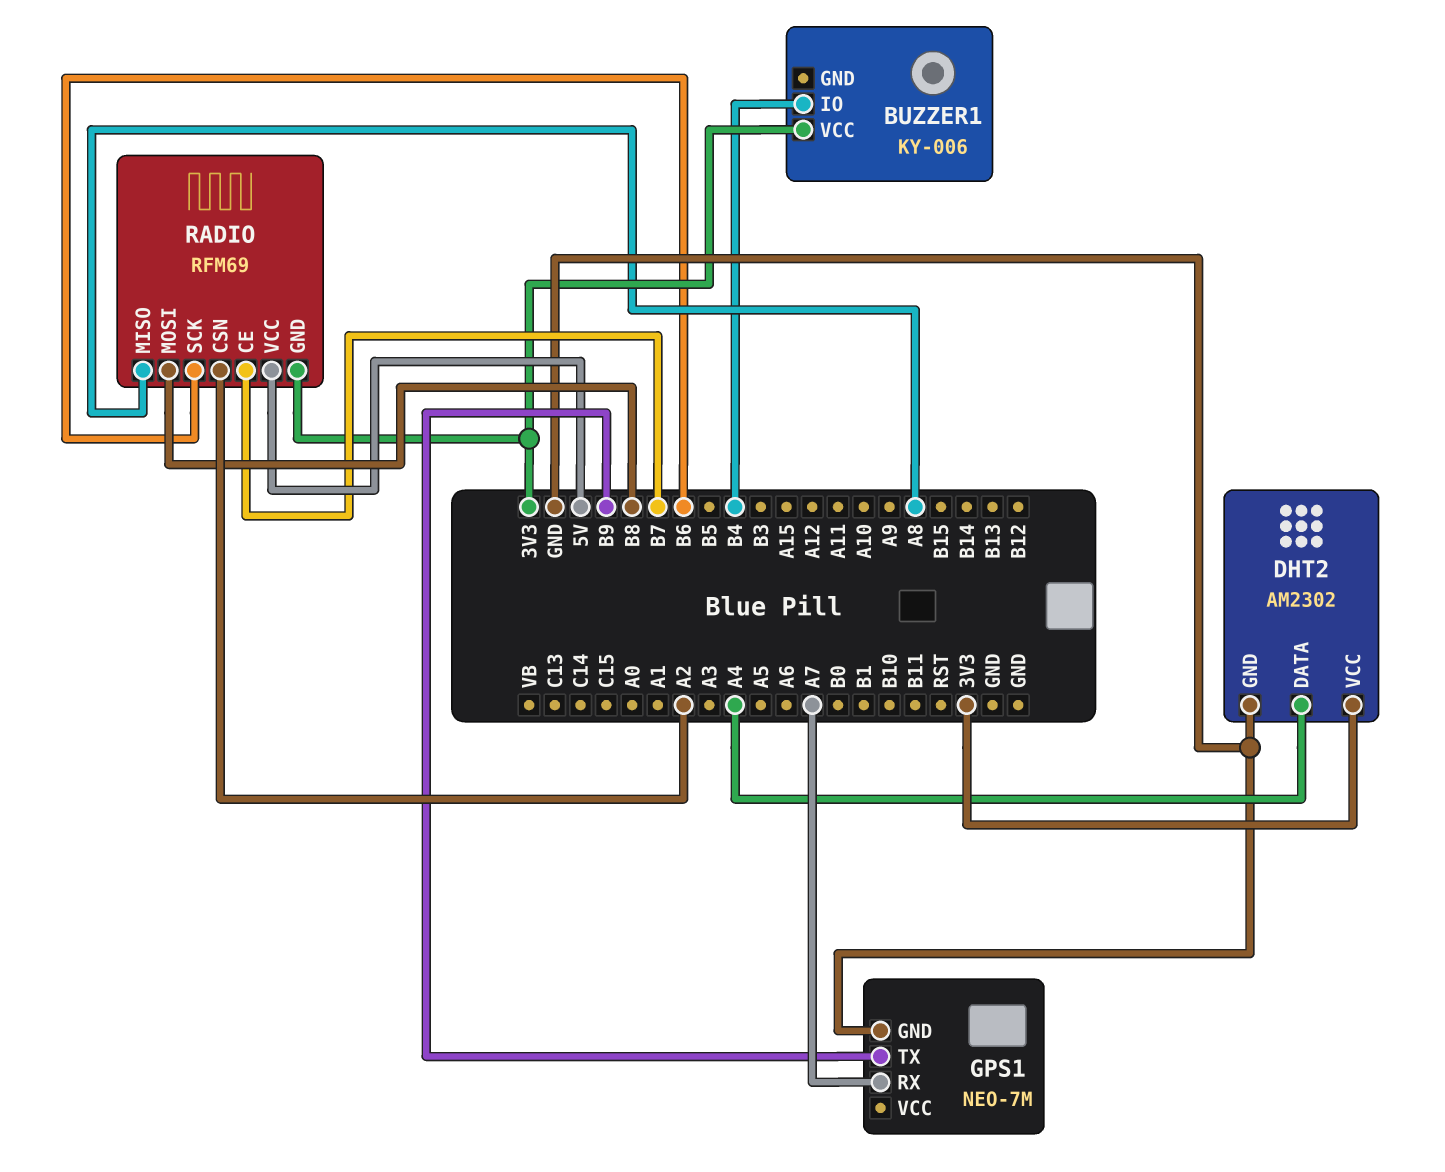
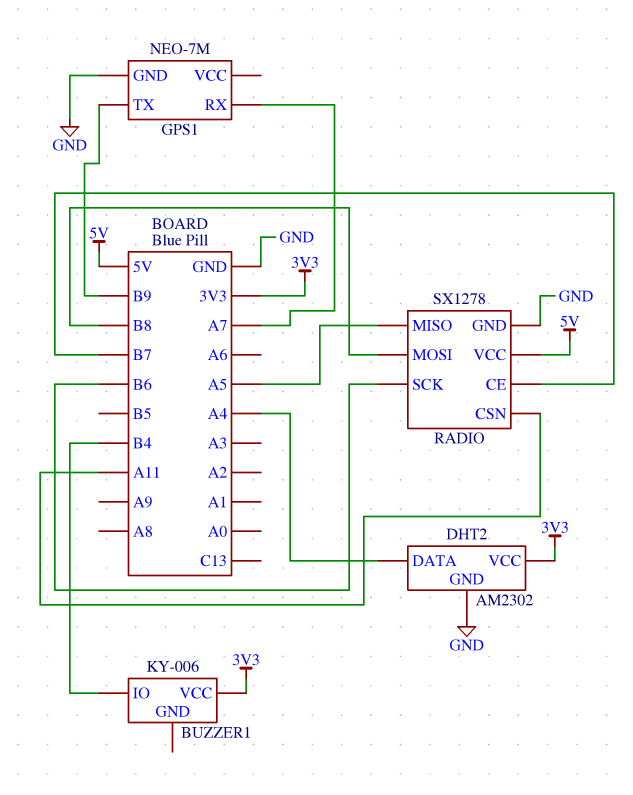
RADIO: RFM69 -> SX1278
RADIO pin CSN: A2 -> A11
RADIO pin GND: 3V3 -> GND
RADIO pin MISO: A8 -> A5

